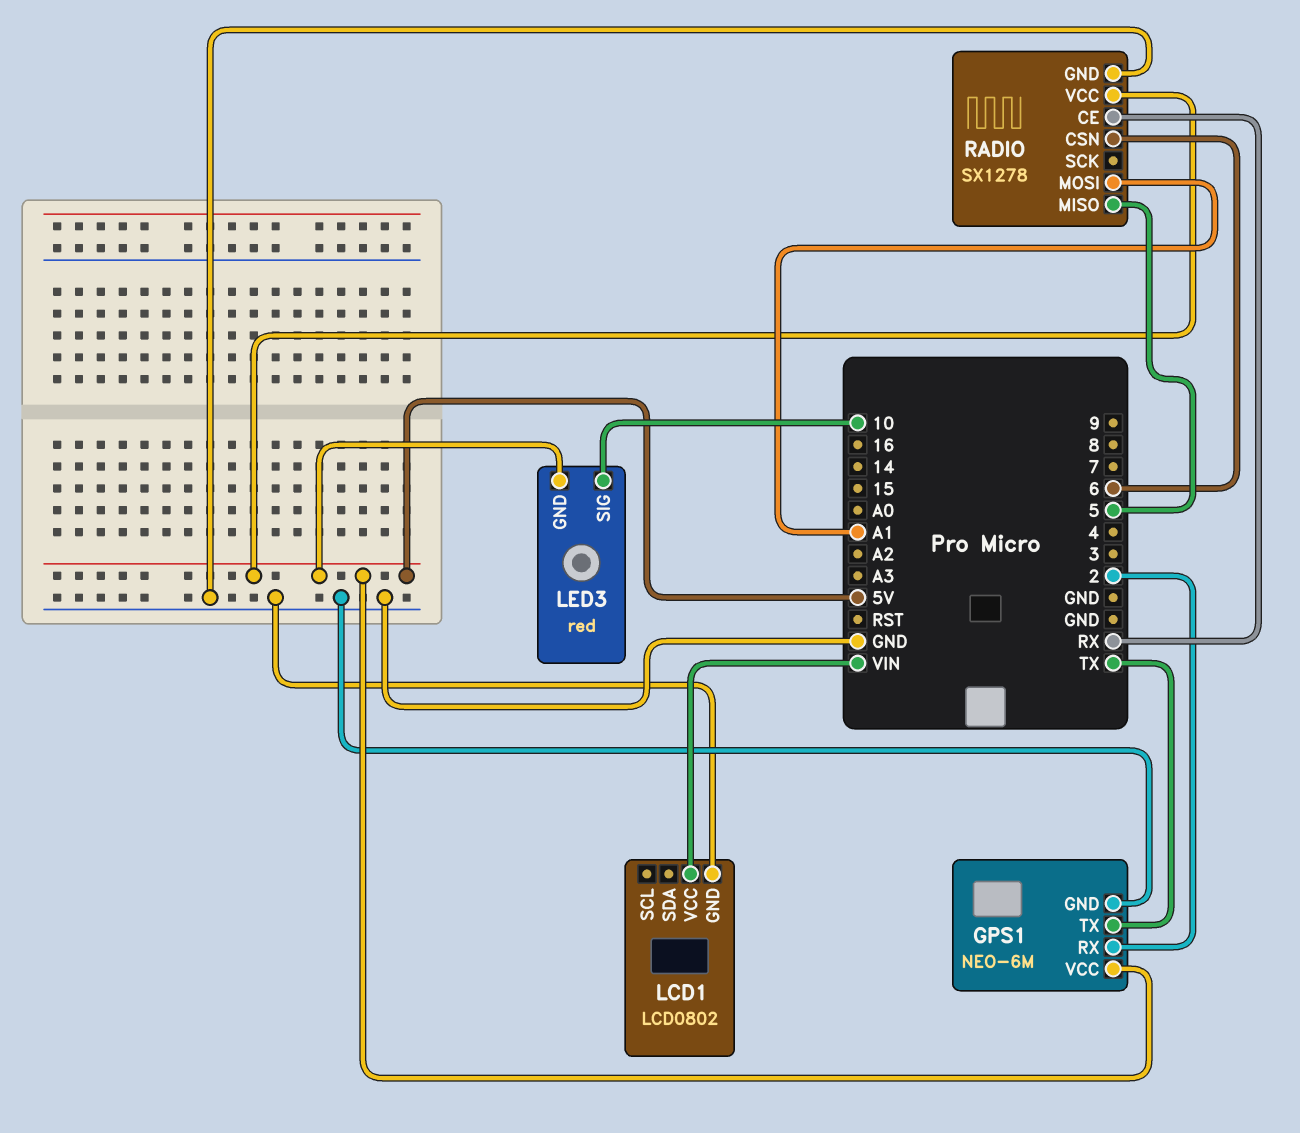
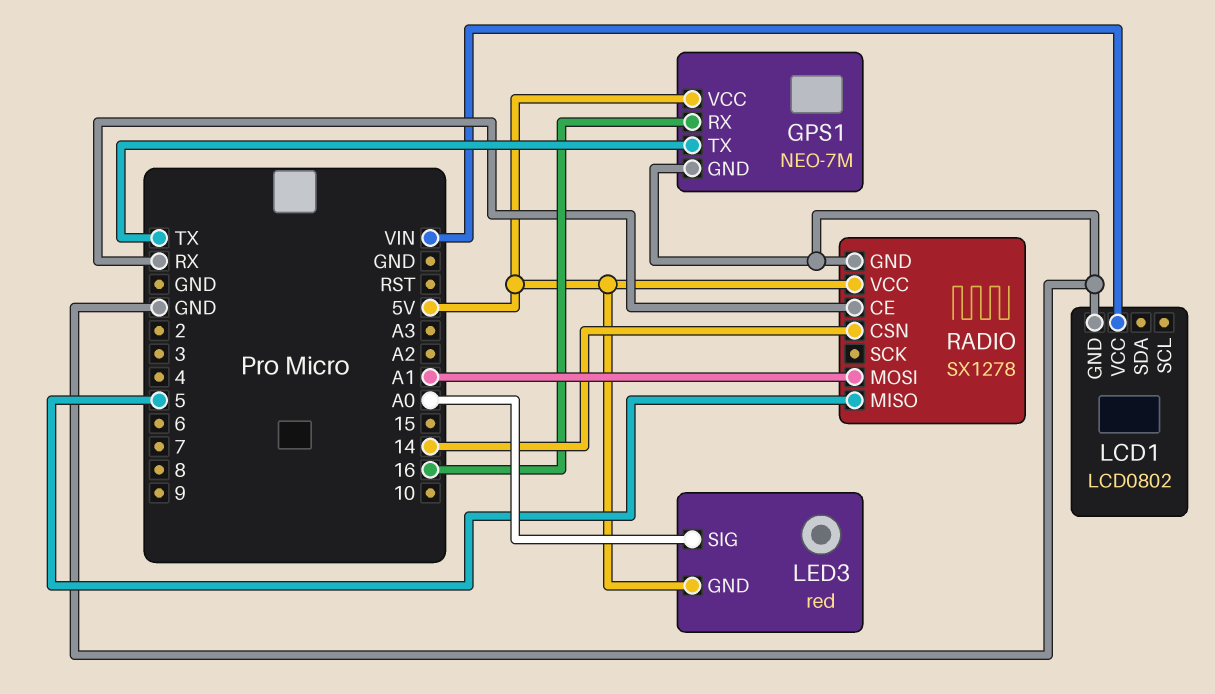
GPS1: NEO-6M -> NEO-7M
GPS1 pin RX: 2 -> 16
LED3 pin SIG: 10 -> A0
RADIO pin CSN: 6 -> 14

